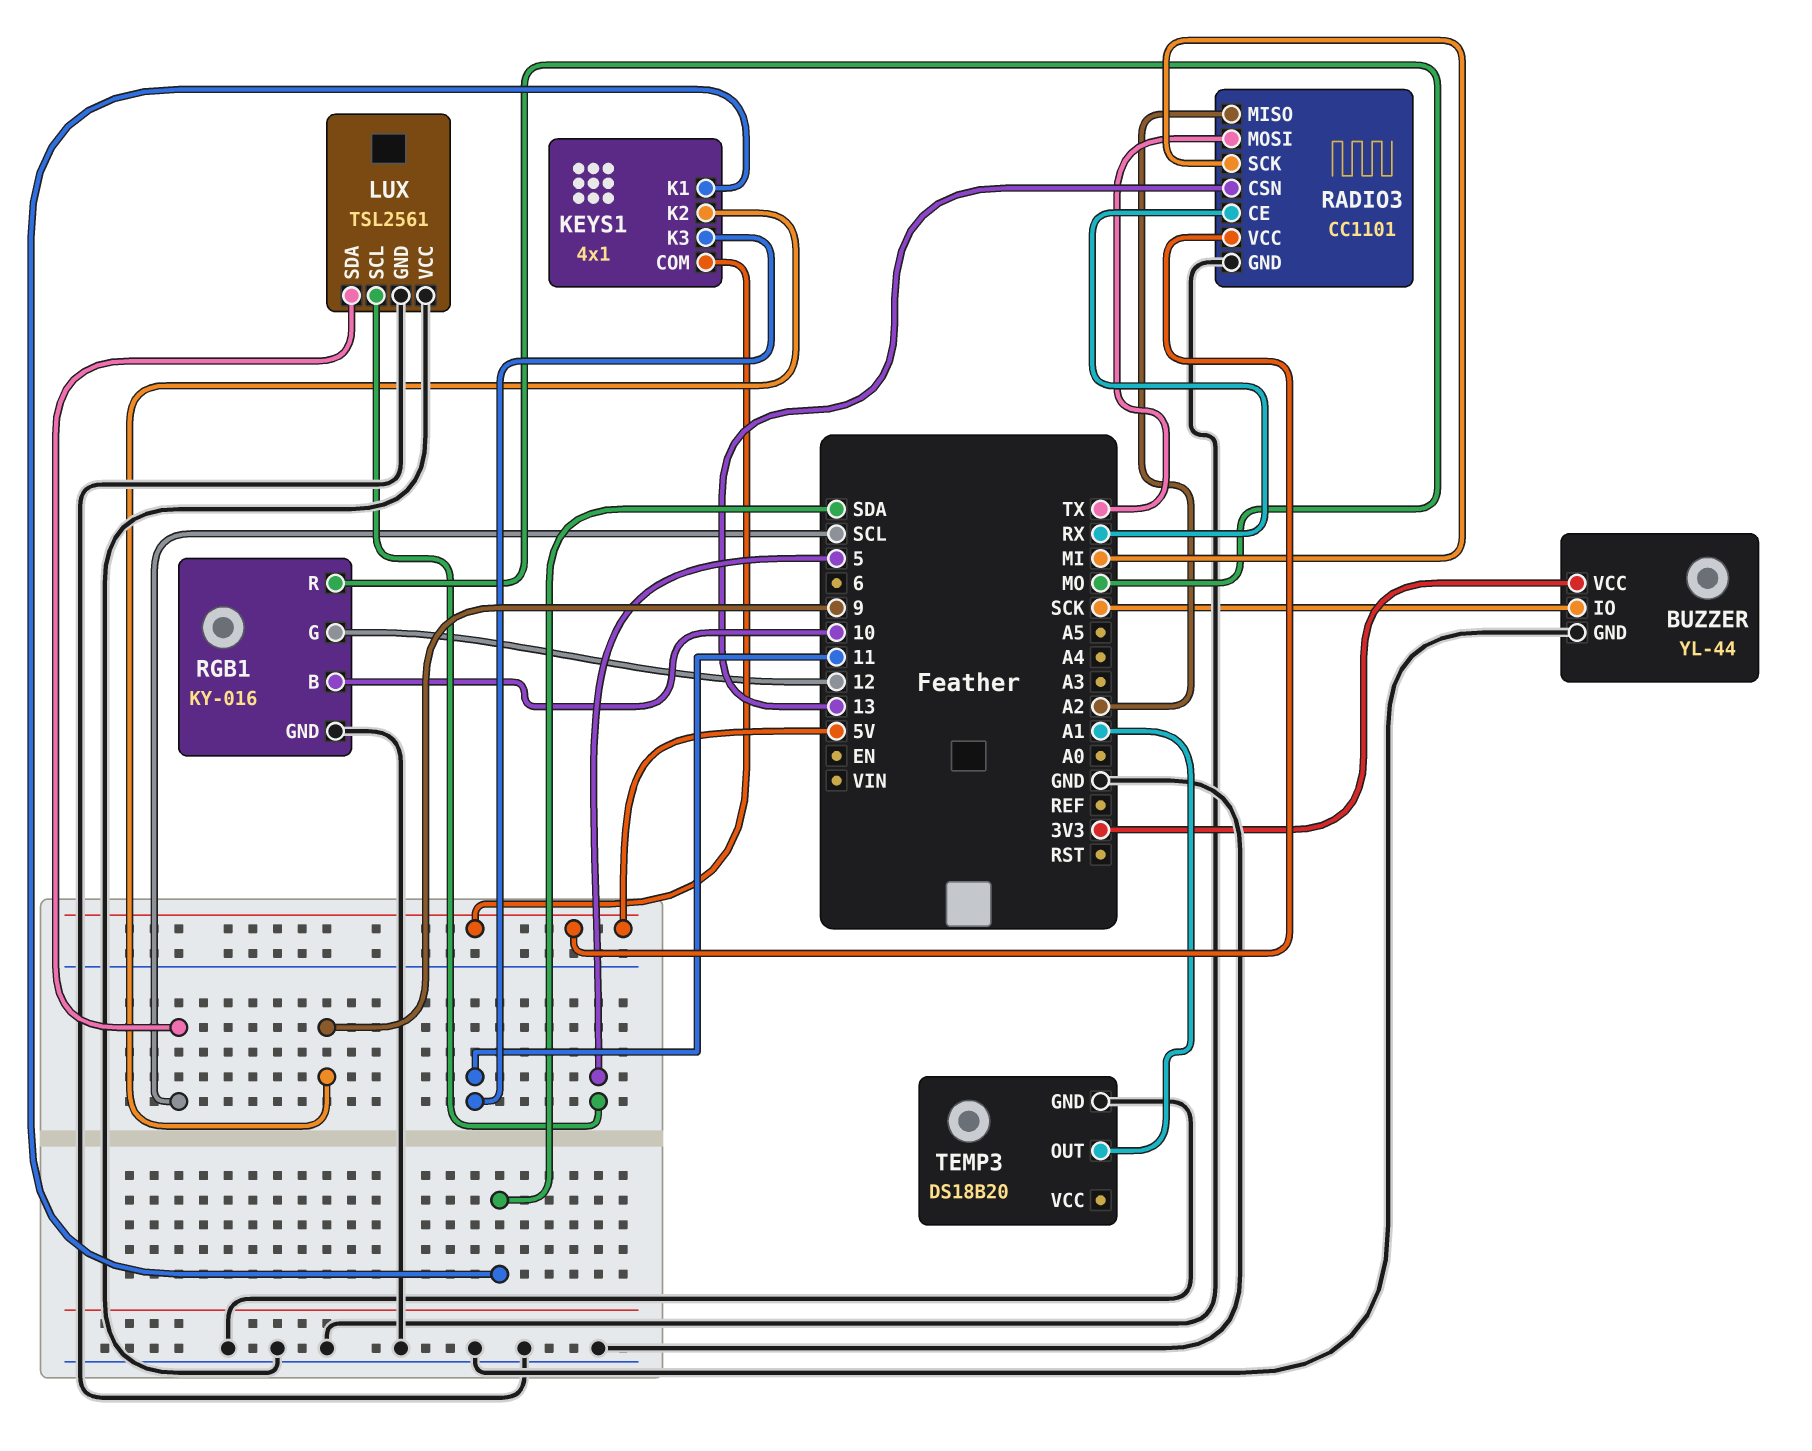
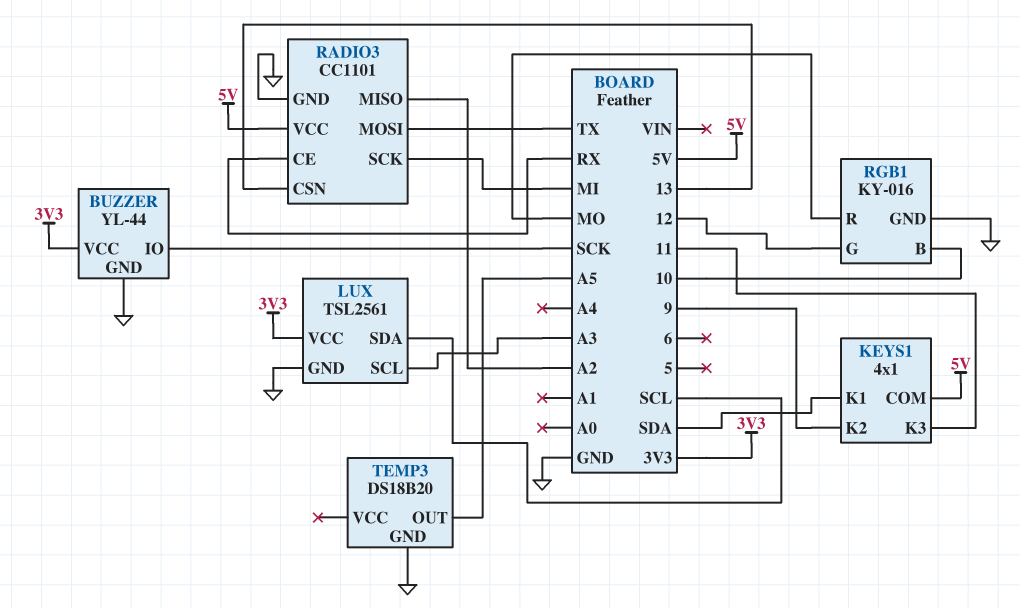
LUX pin SCL: 5 -> A3
LUX pin VCC: GND -> 3V3
TEMP3 pin OUT: A1 -> A5

